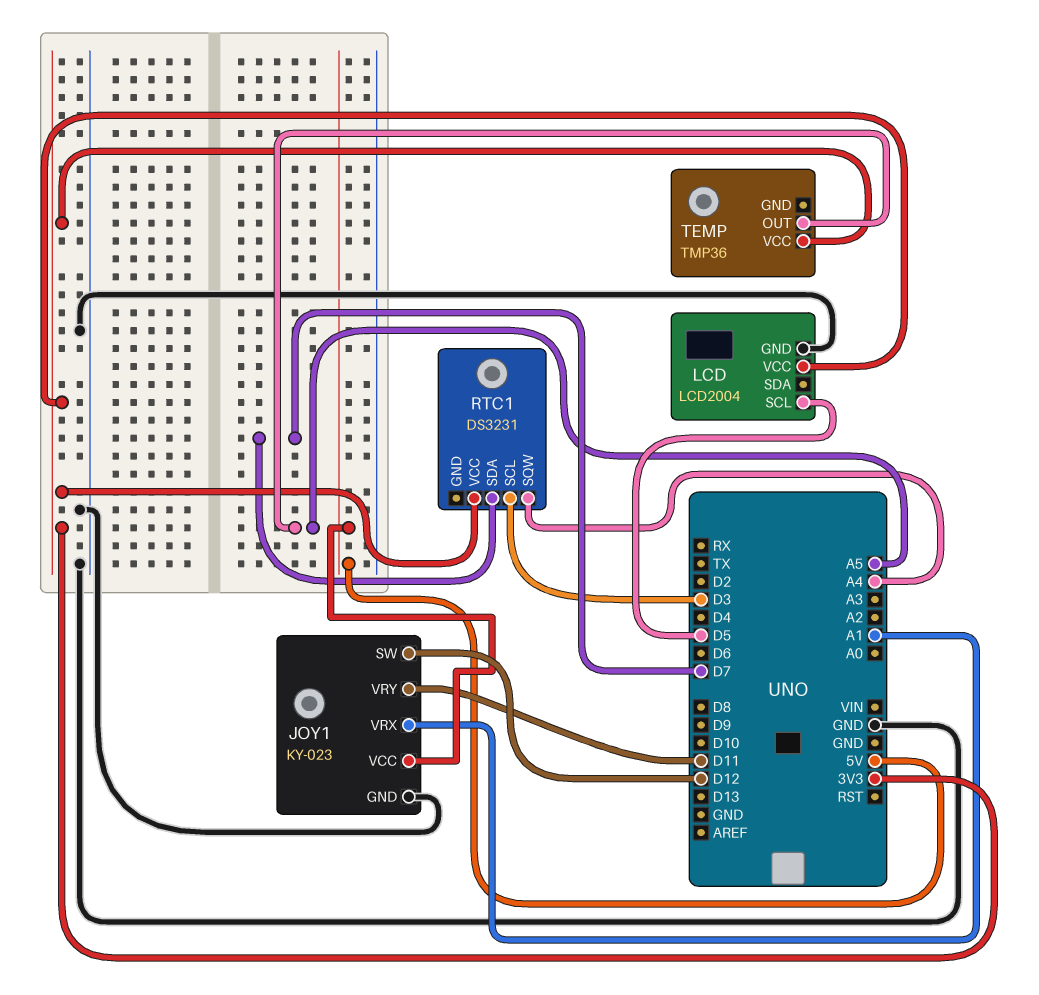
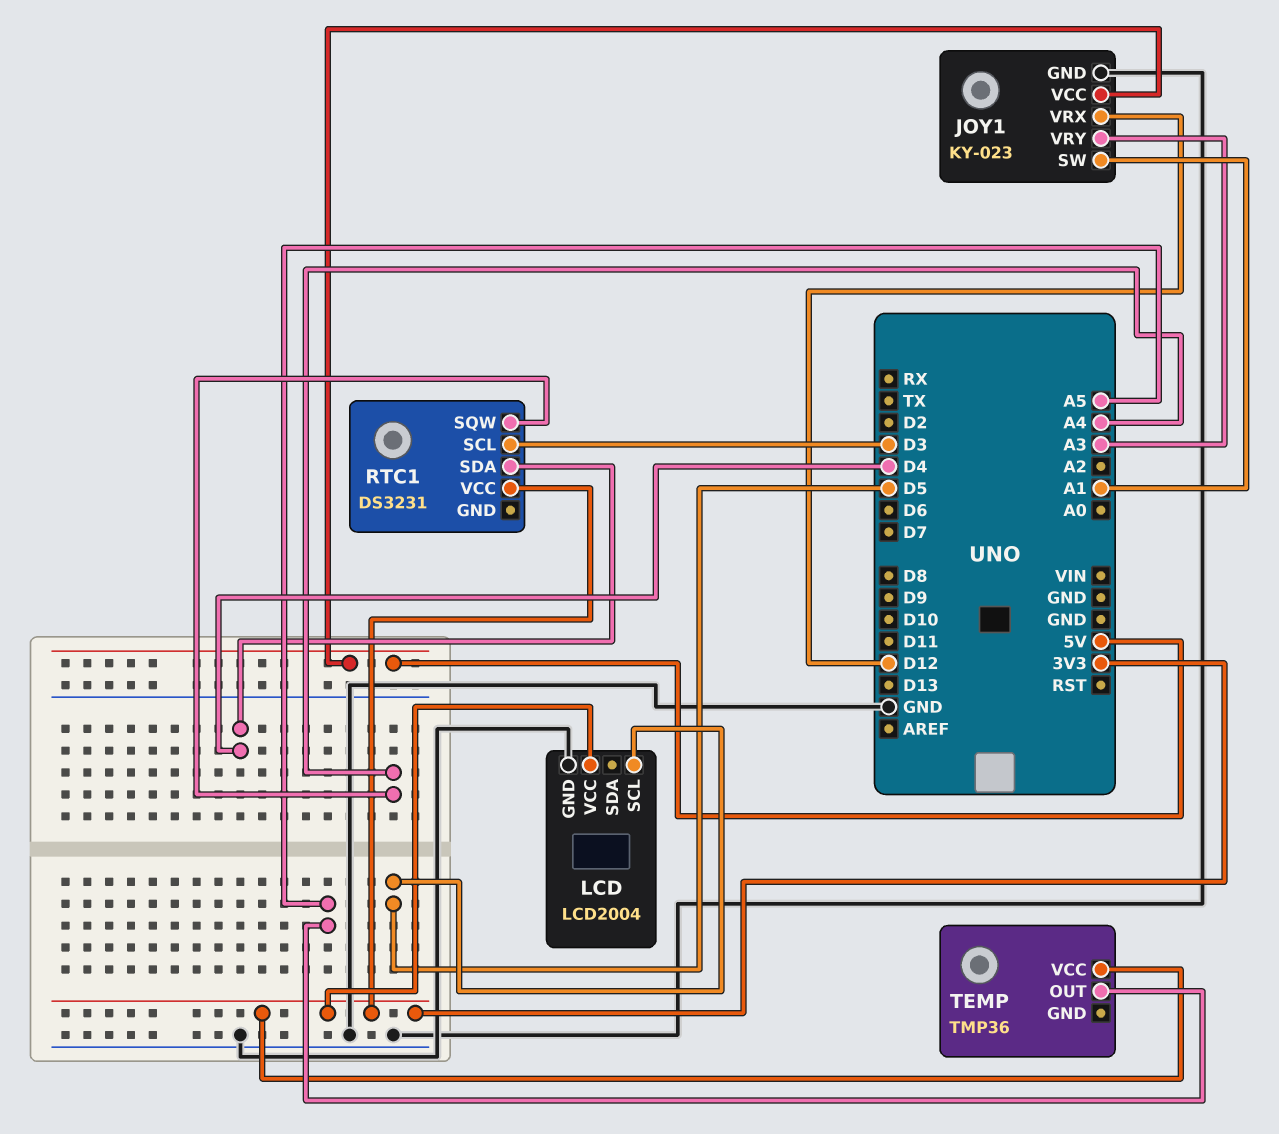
JOY1 pin SW: D12 -> A1
JOY1 pin VRX: A1 -> D12
JOY1 pin VRY: D11 -> A3
RTC1 pin SDA: D7 -> D4

